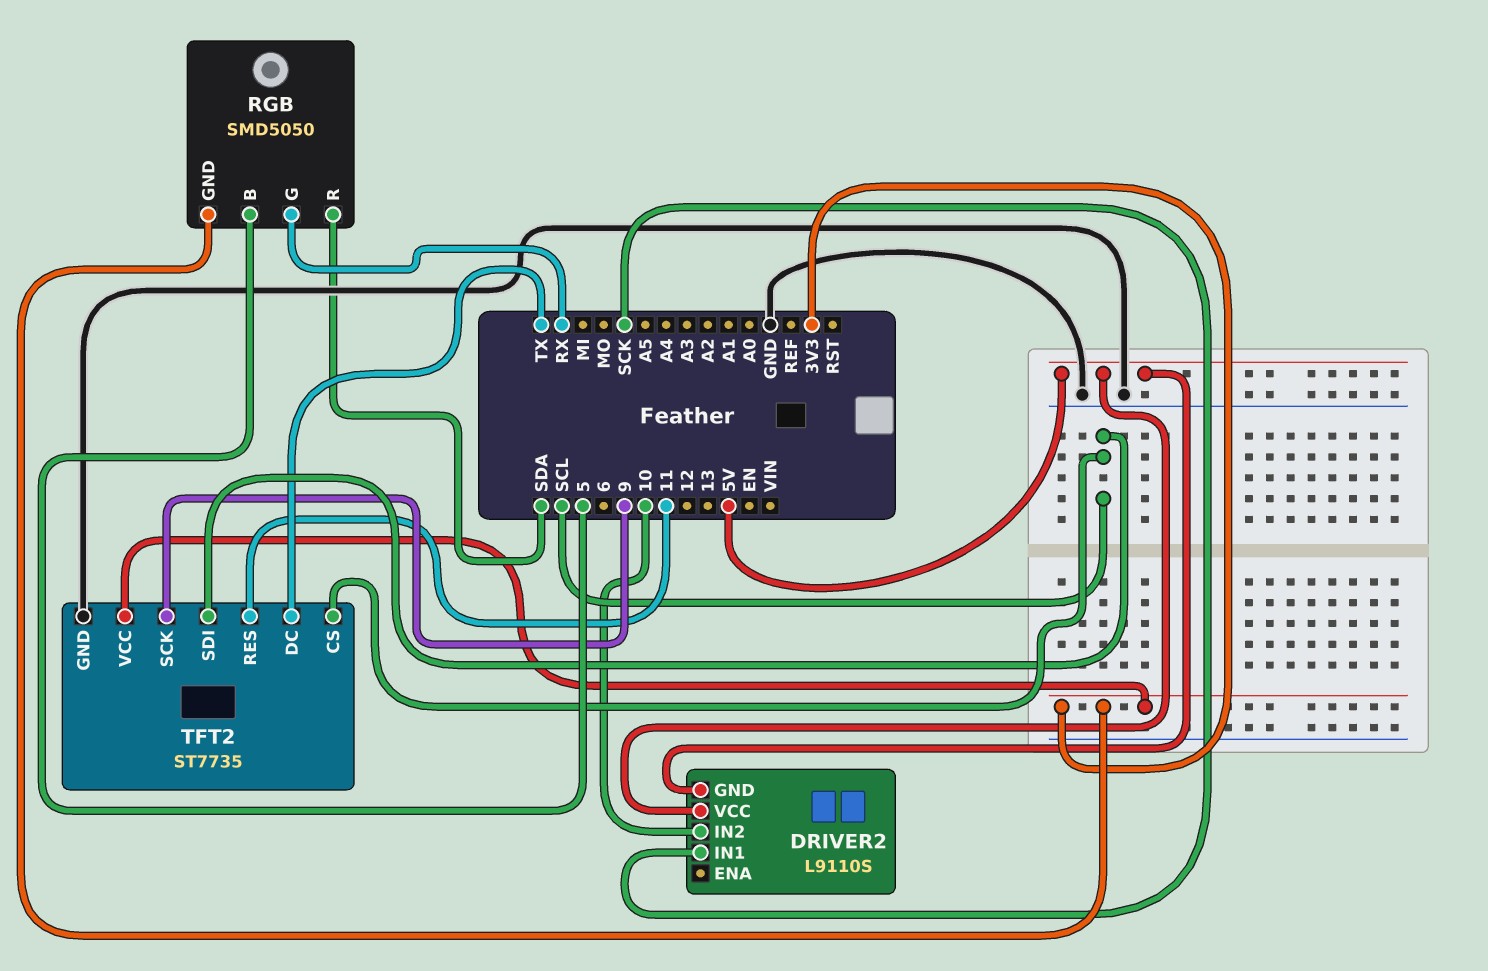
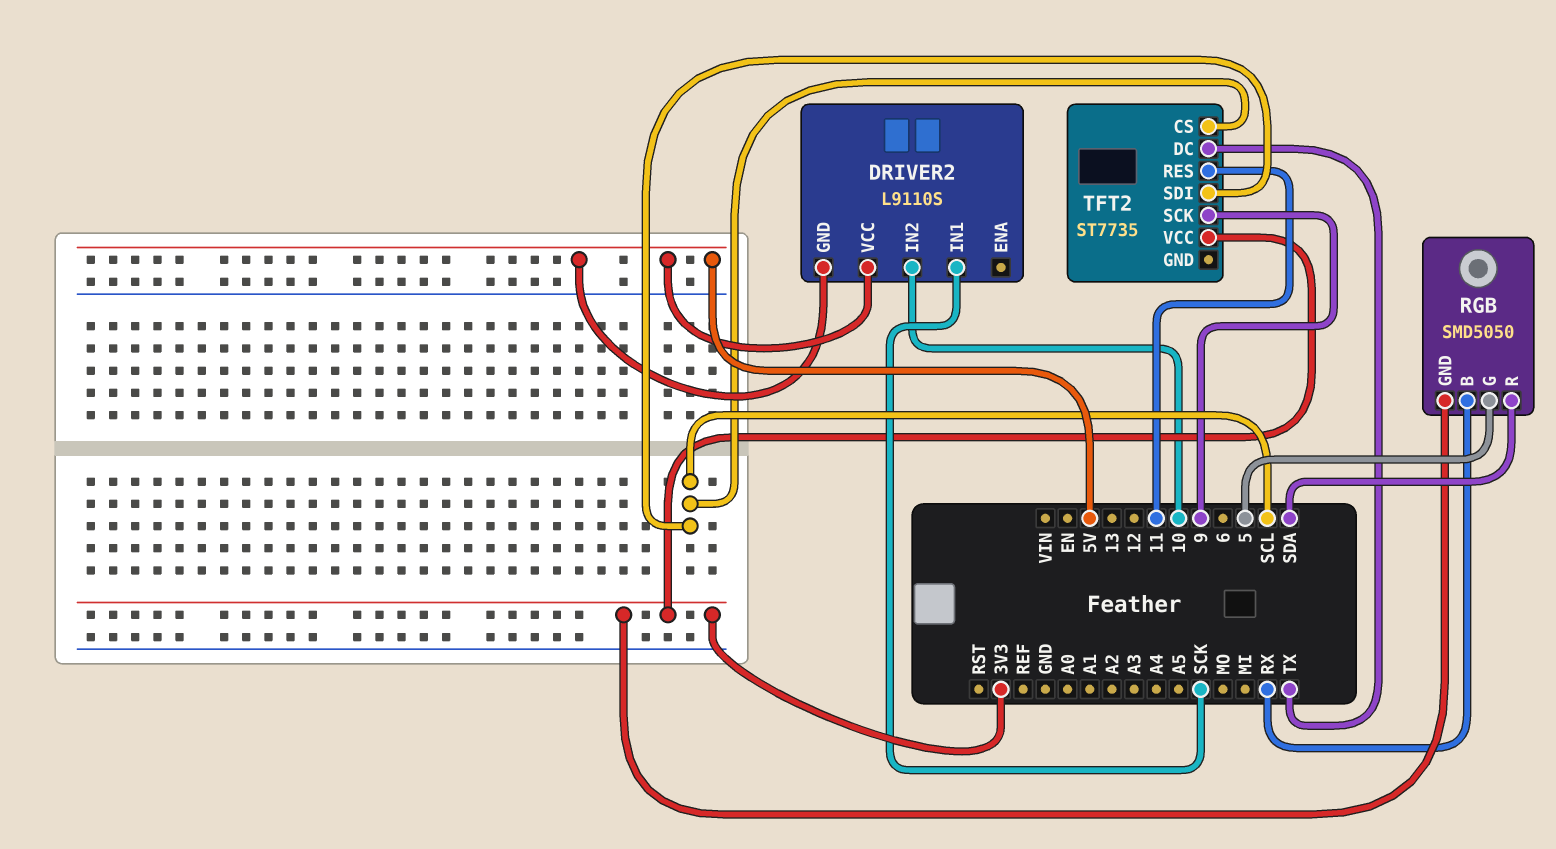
RGB pin B: 5 -> RX
RGB pin G: RX -> 5
TFT2 pin GND: GND -> none

